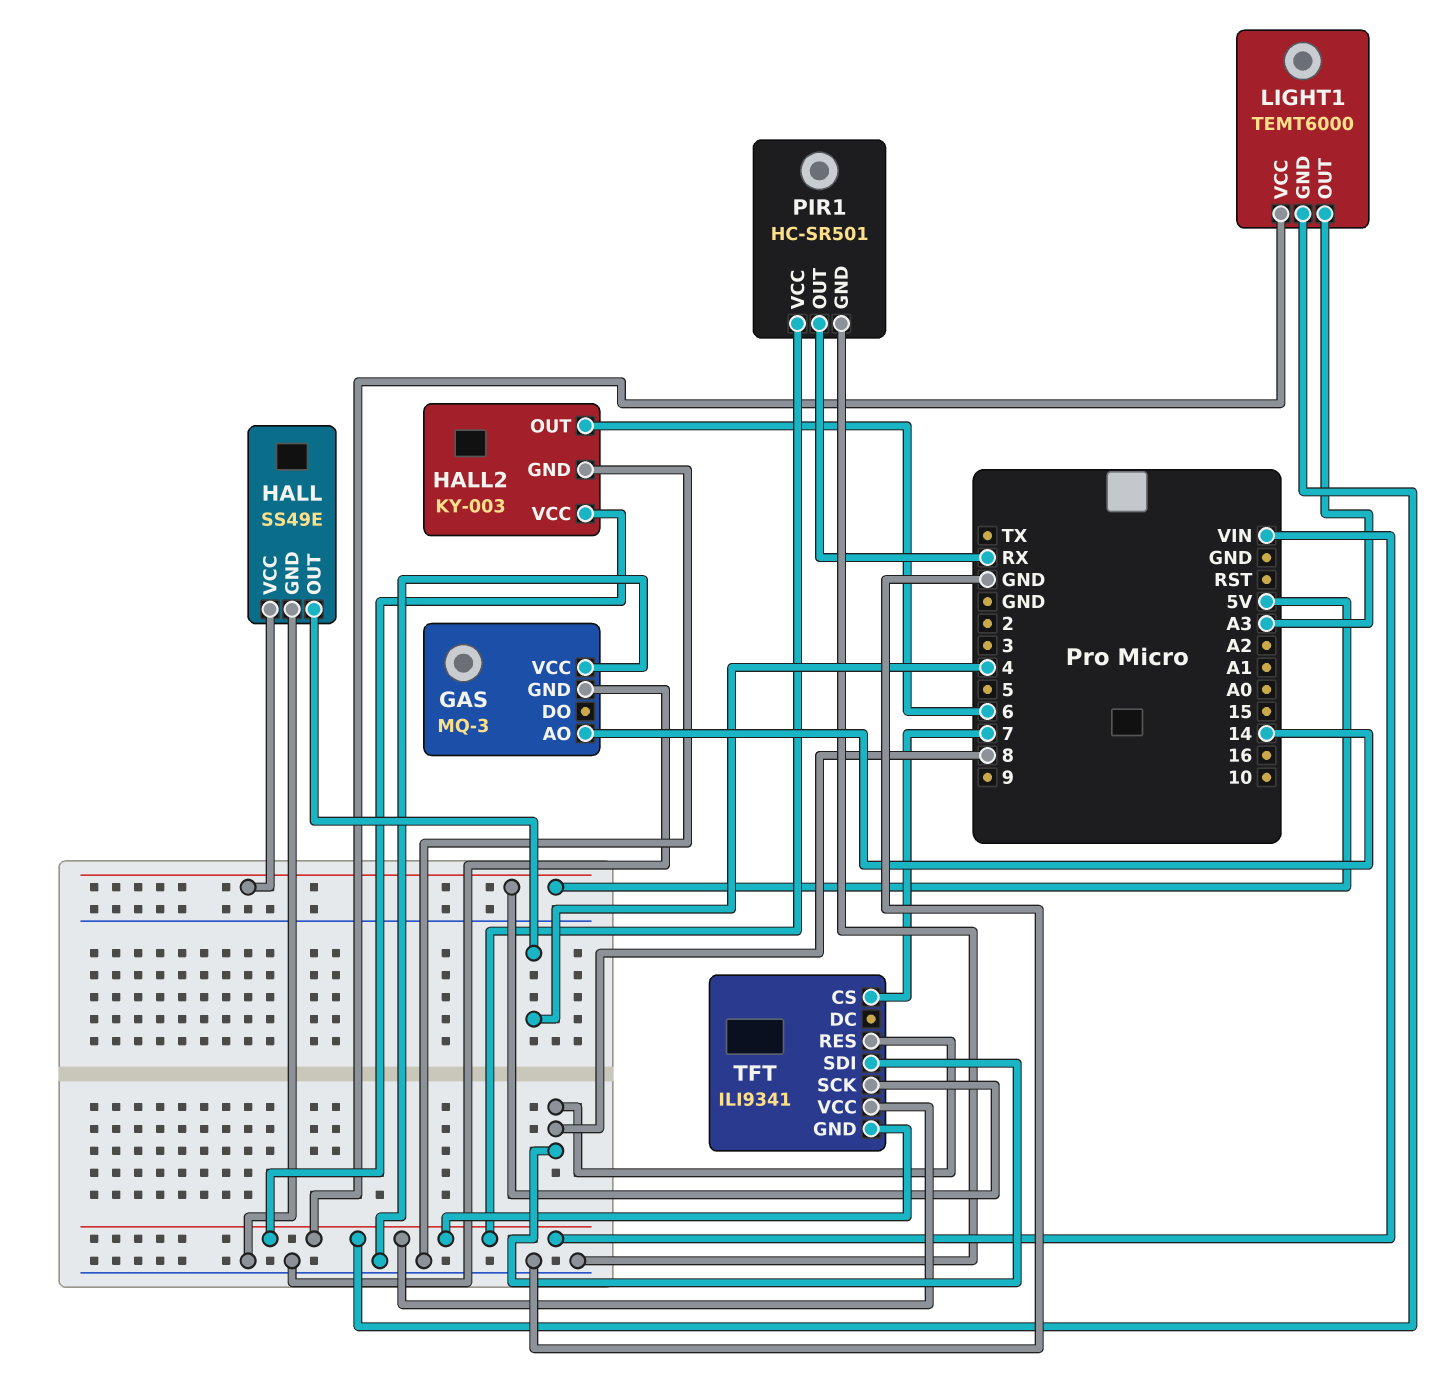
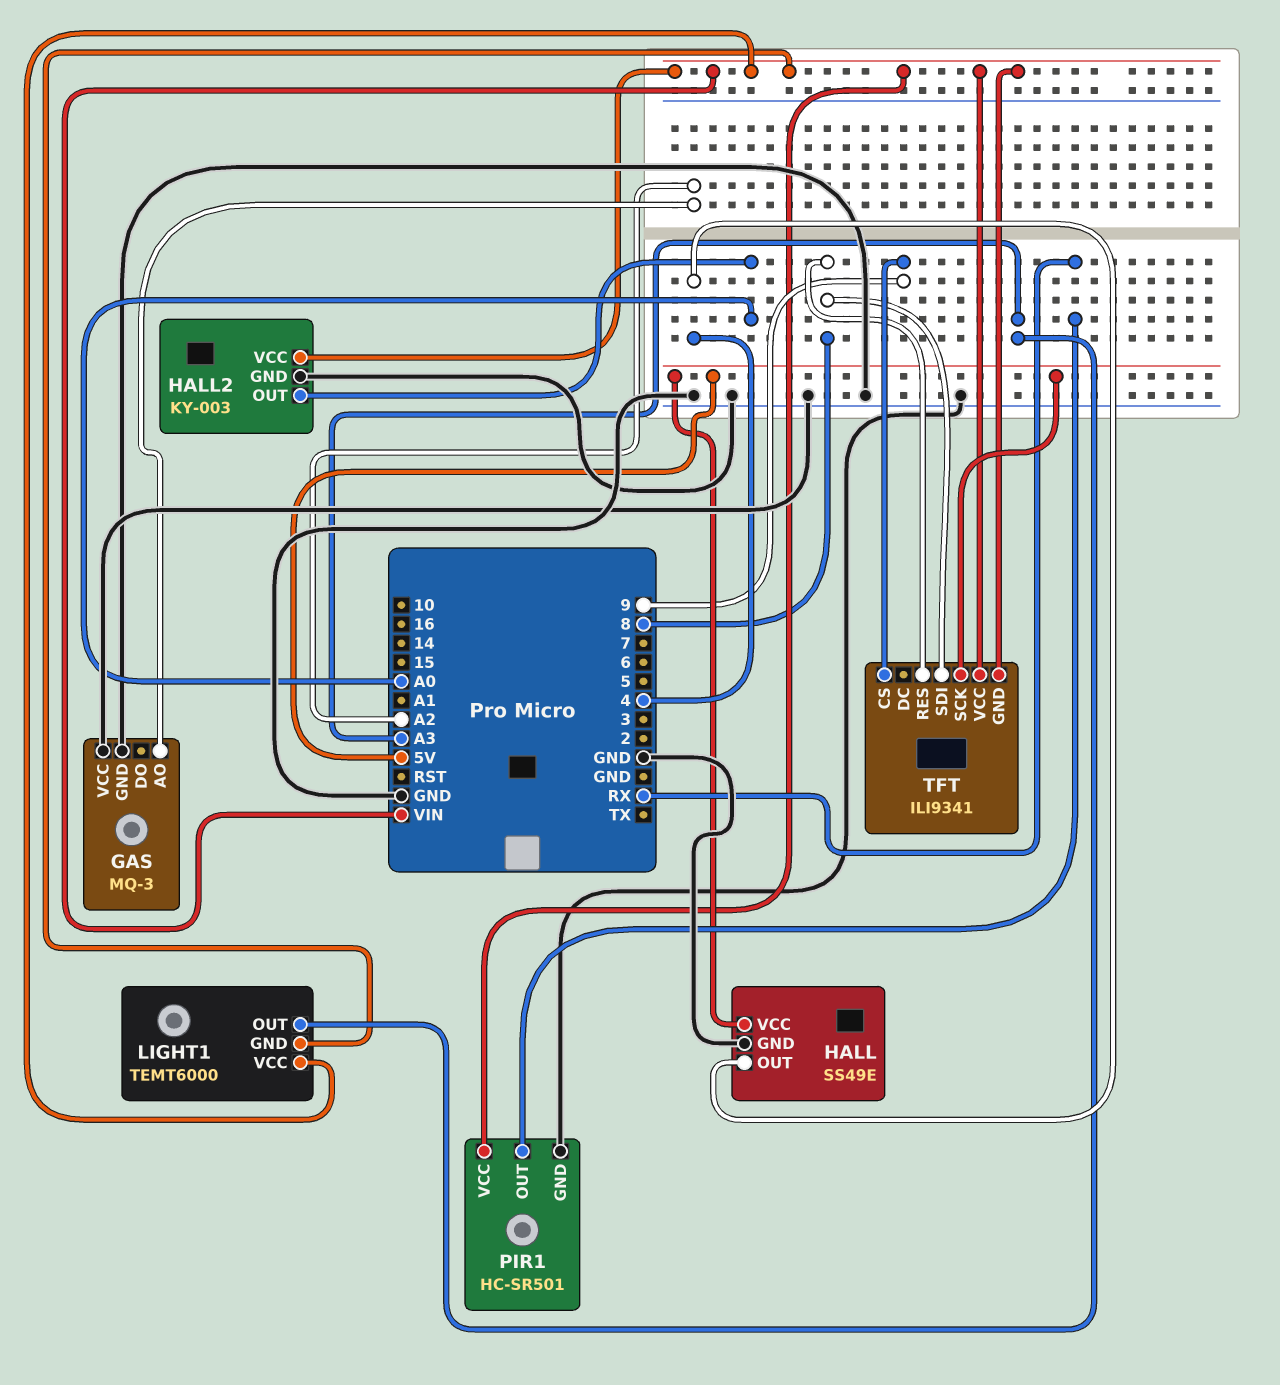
GAS pin AO: 14 -> A2
HALL2 pin OUT: 6 -> A0
TFT pin CS: 7 -> 9

